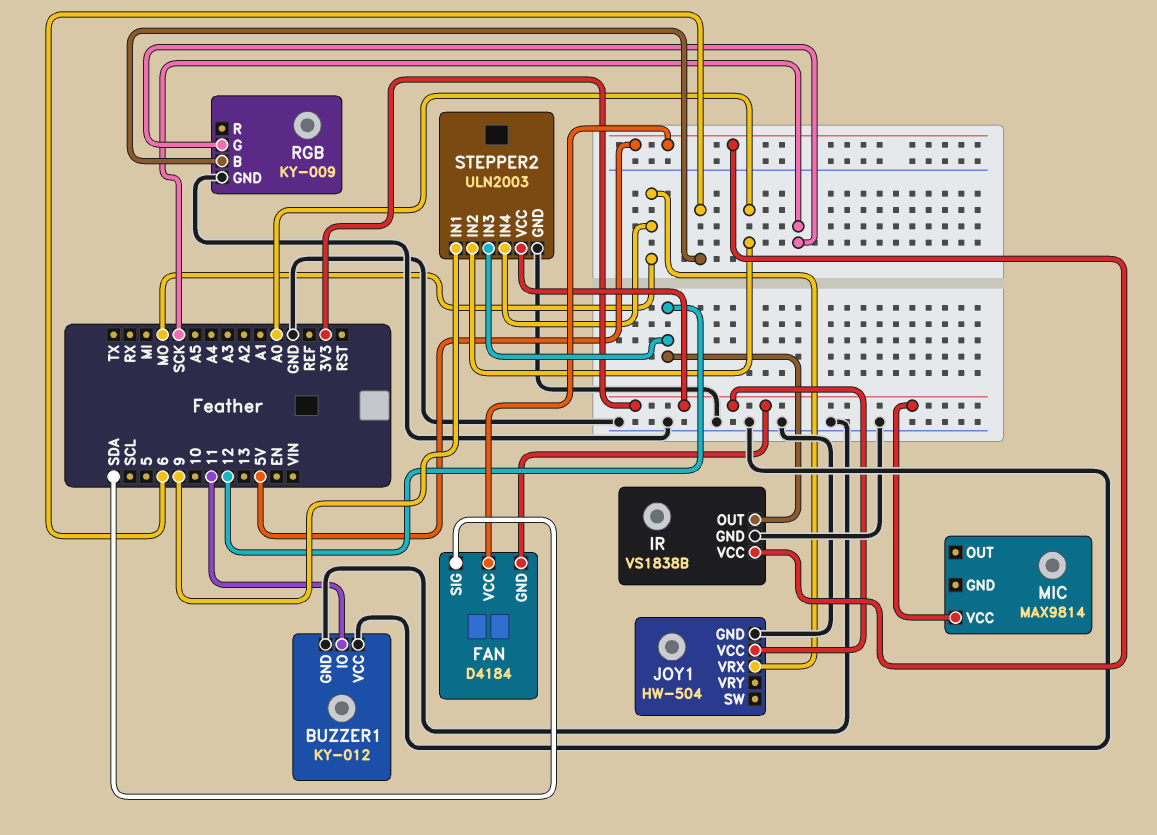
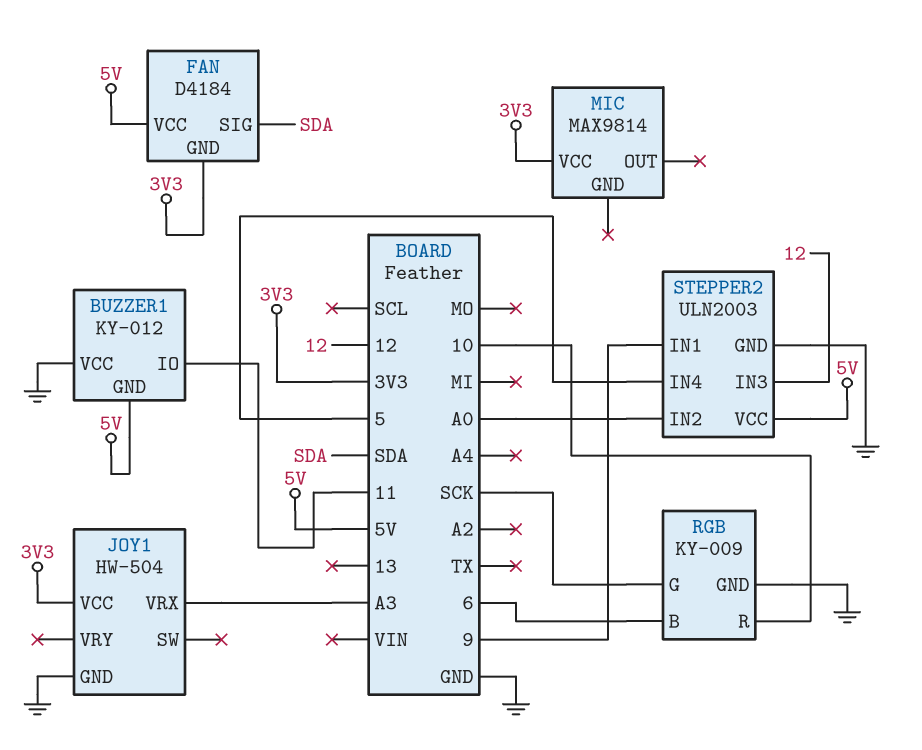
BUZZER1 pin GND: GND -> 5V
IR: VS1838B -> none
IR pin GND: GND -> none
IR pin OUT: 12 -> none
IR pin VCC: 5V -> none
JOY1 pin VRX: MO -> A3
RGB pin R: none -> 10
STEPPER2 pin IN4: MO -> 5
STEPPER2 pin VCC: 3V3 -> 5V

